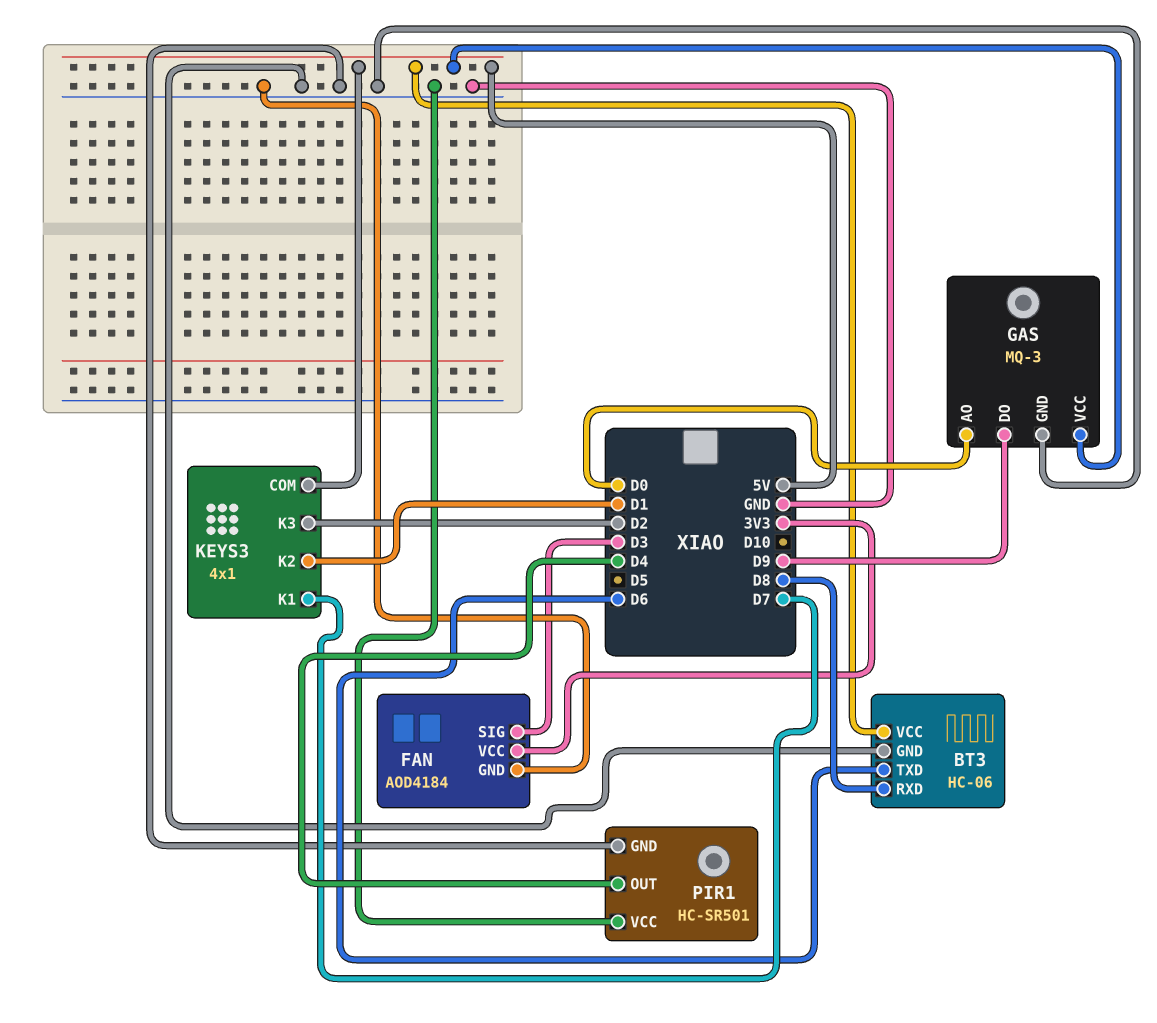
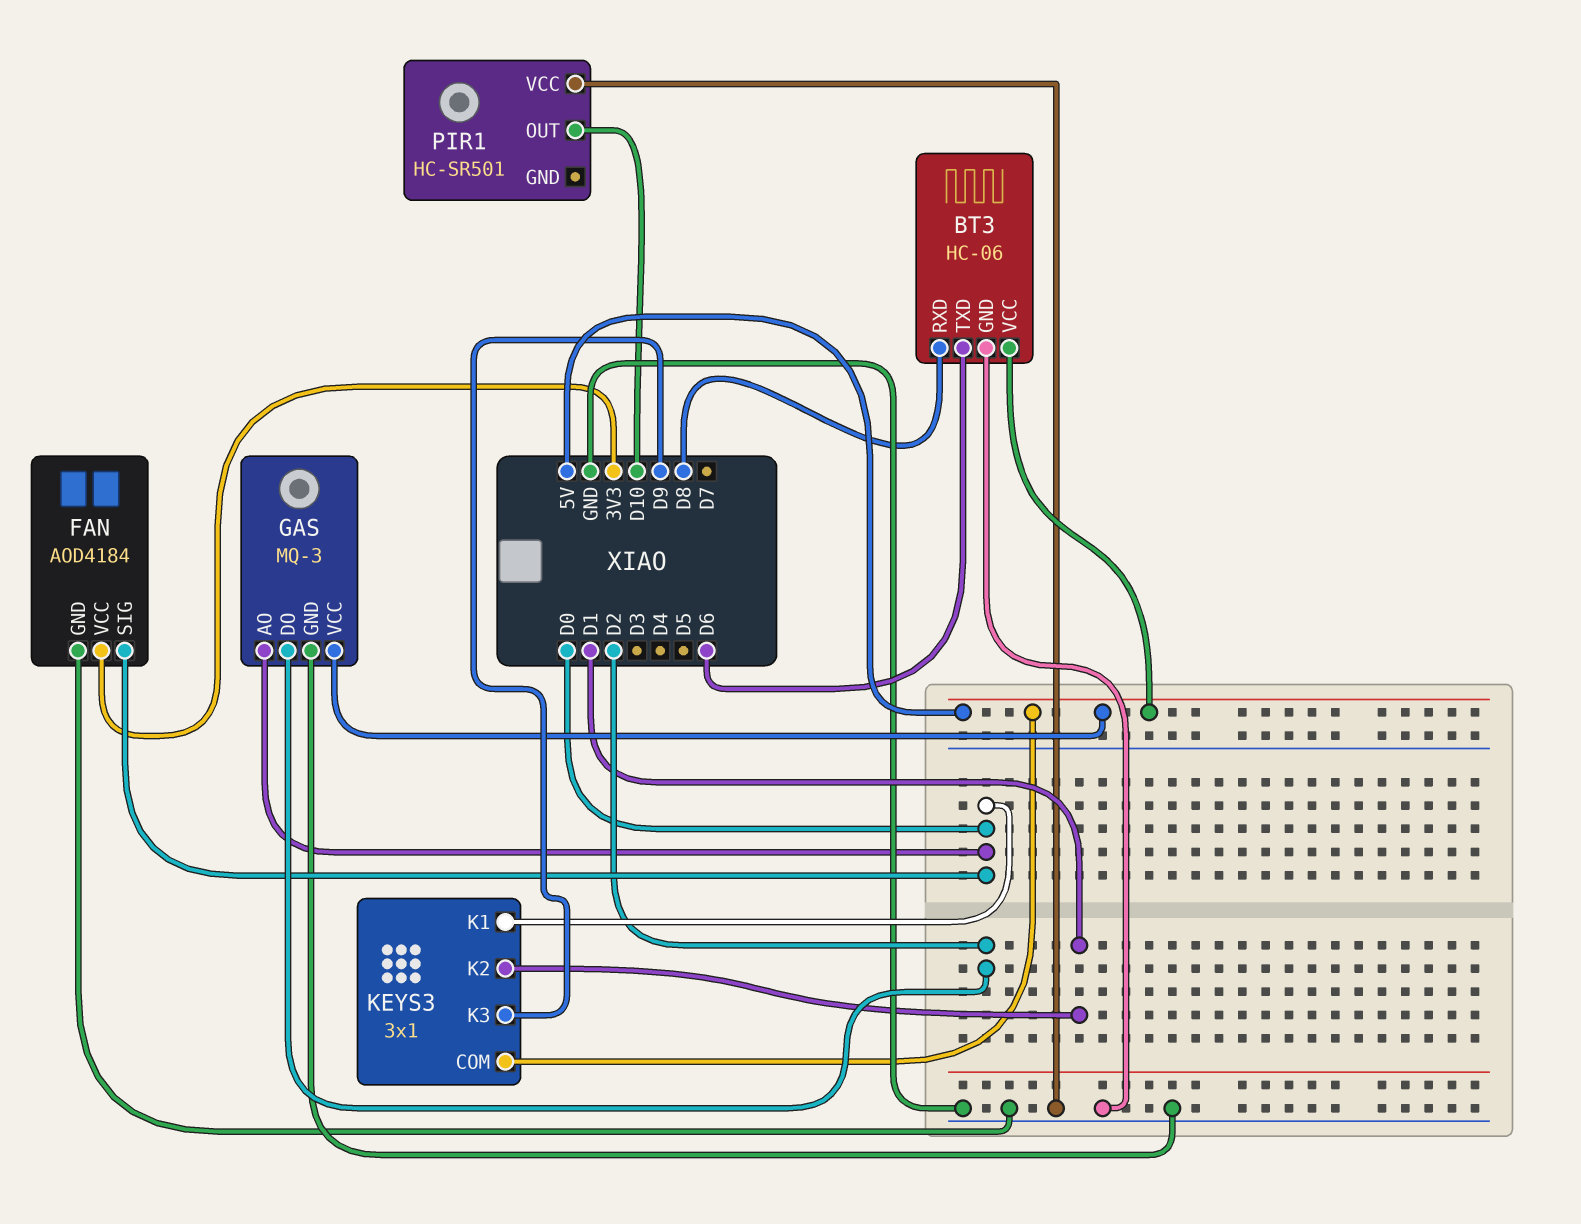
FAN pin SIG: D3 -> D0
GAS pin DO: D9 -> D2
KEYS3: 4x1 -> 3x1
KEYS3 pin K1: D7 -> D0
KEYS3 pin K3: D2 -> D9
PIR1 pin GND: GND -> none
PIR1 pin OUT: D4 -> D10

